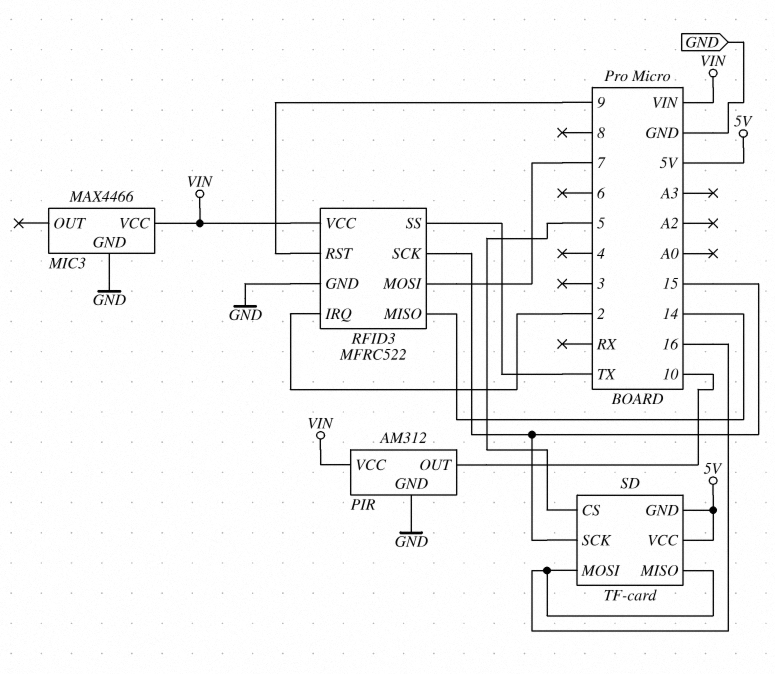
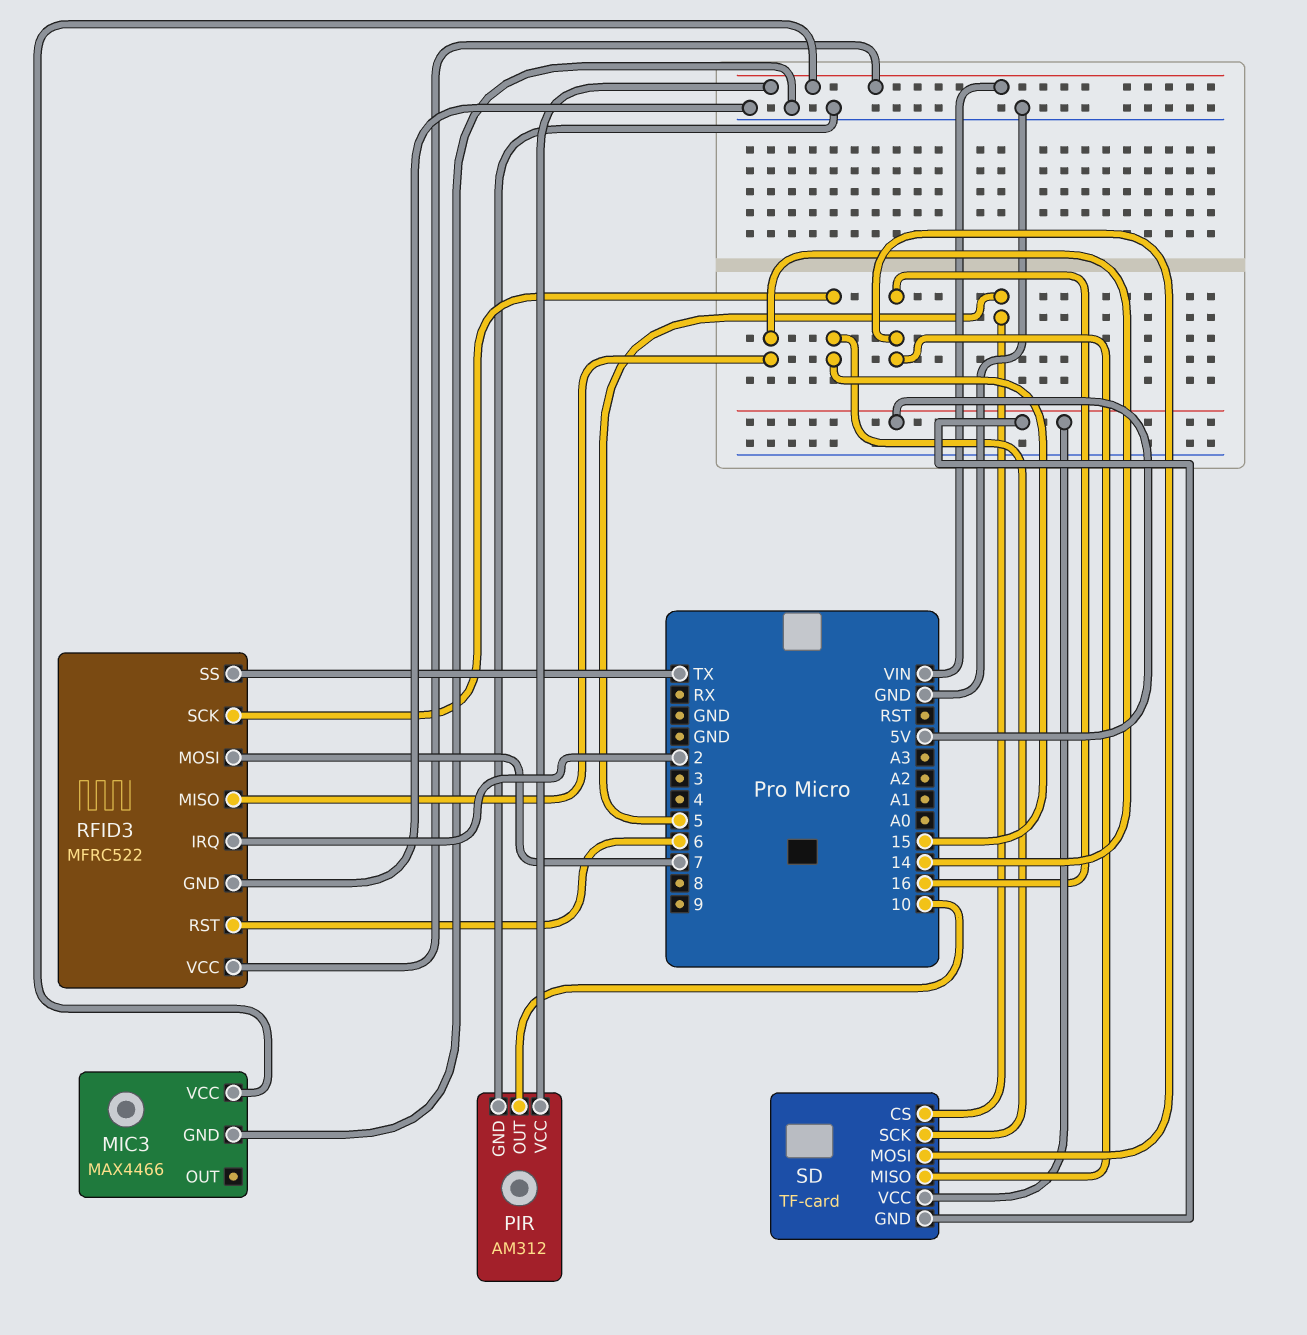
RFID3 pin RST: 9 -> 6

